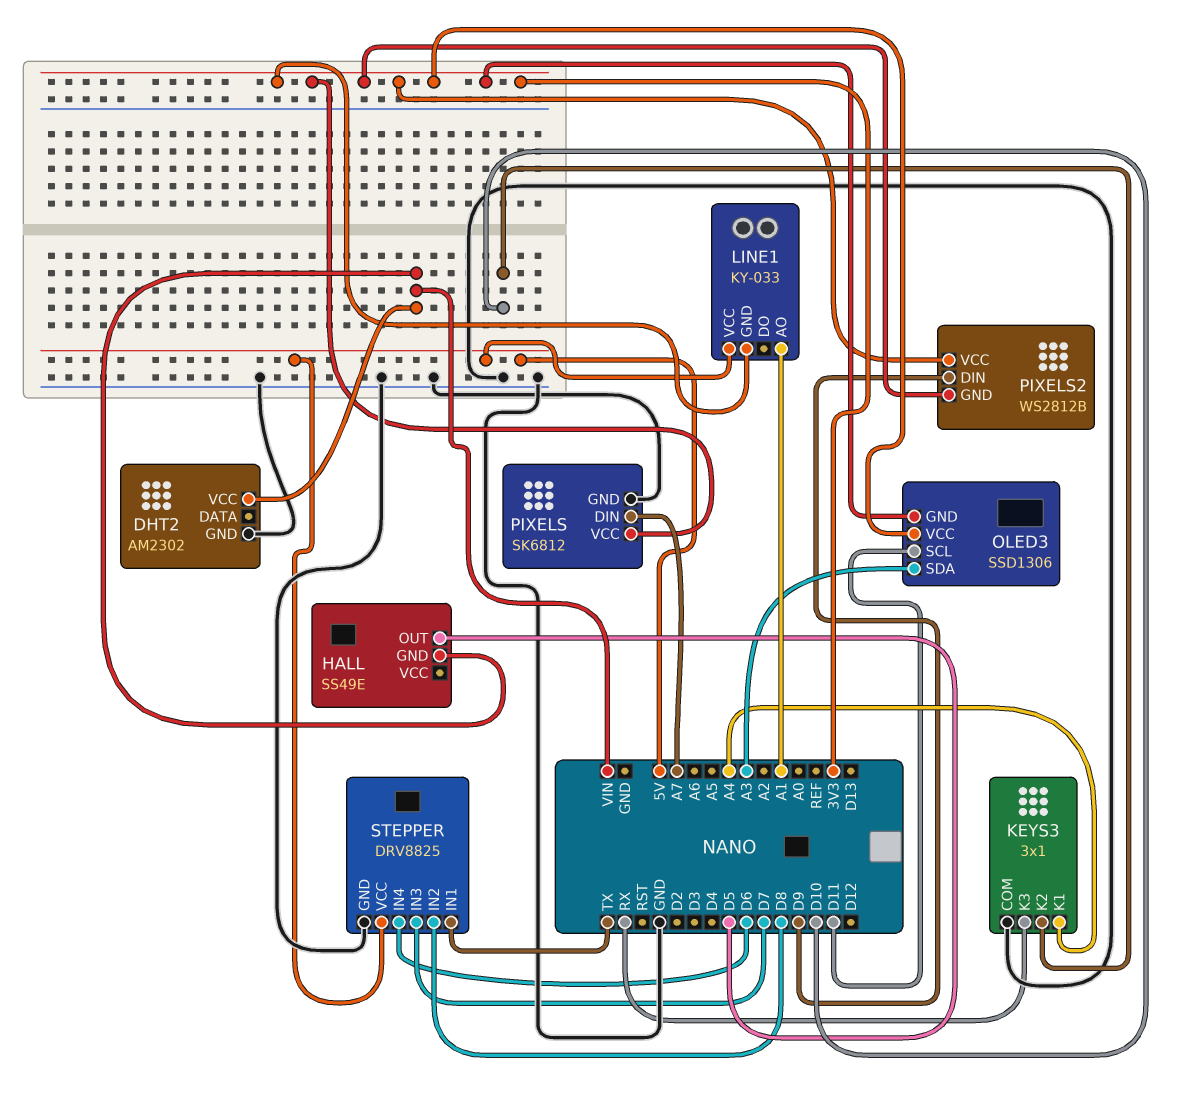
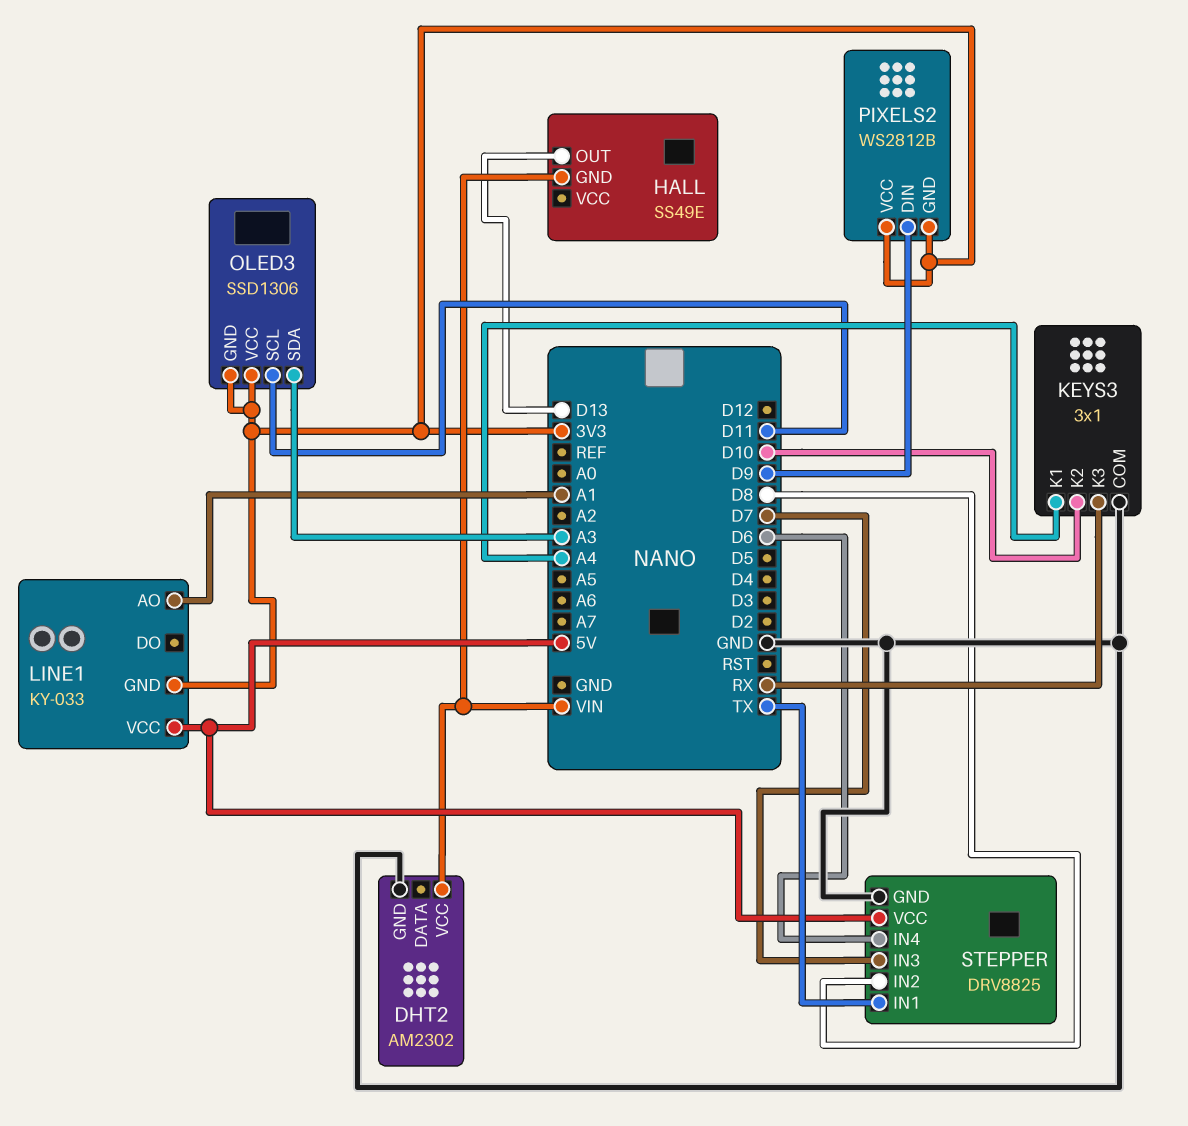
HALL pin OUT: D5 -> D13
PIXELS: SK6812 -> none
PIXELS pin DIN: A7 -> none
PIXELS pin GND: GND -> none
PIXELS pin VCC: 3V3 -> none

